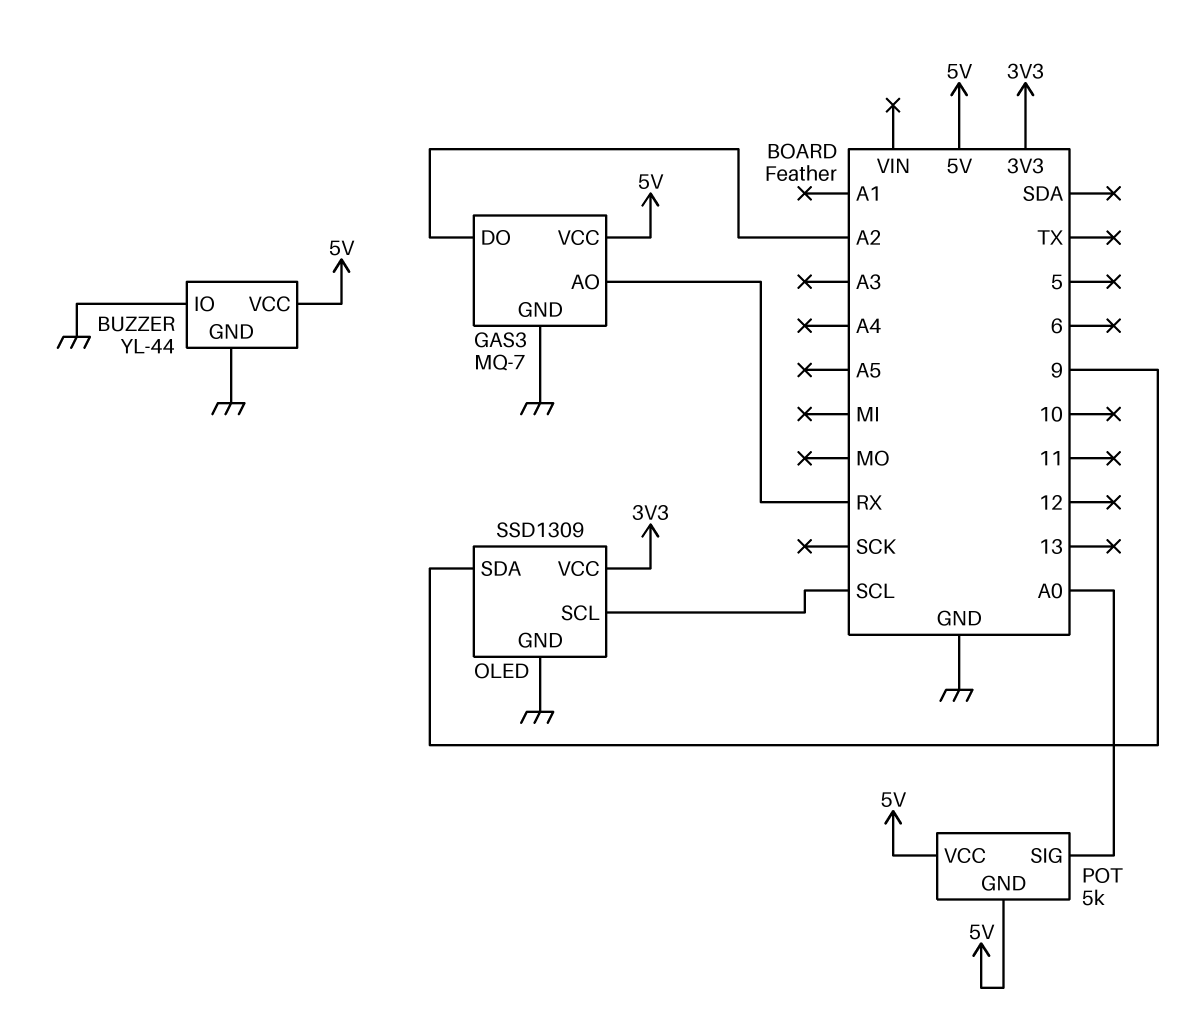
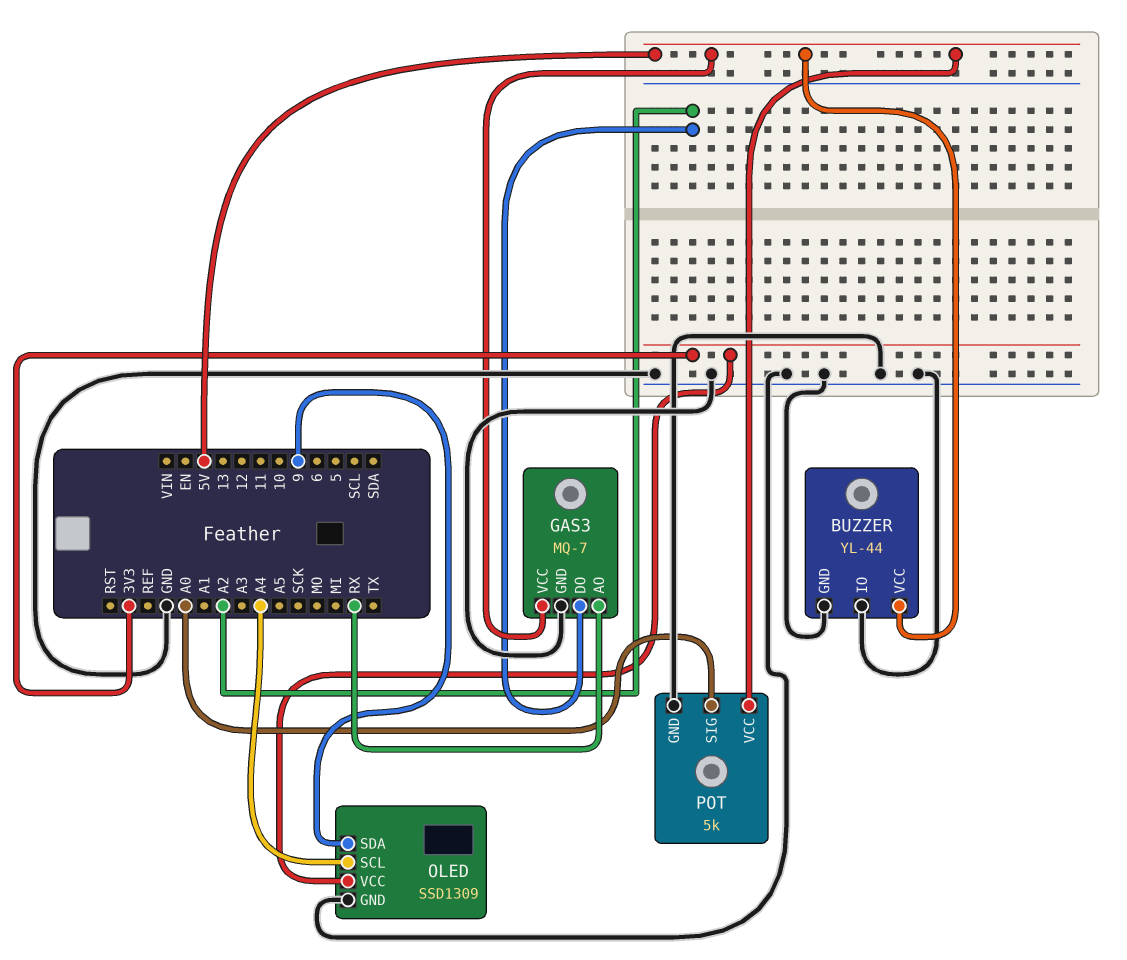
OLED pin SCL: SCL -> A4
POT pin GND: 5V -> GND

